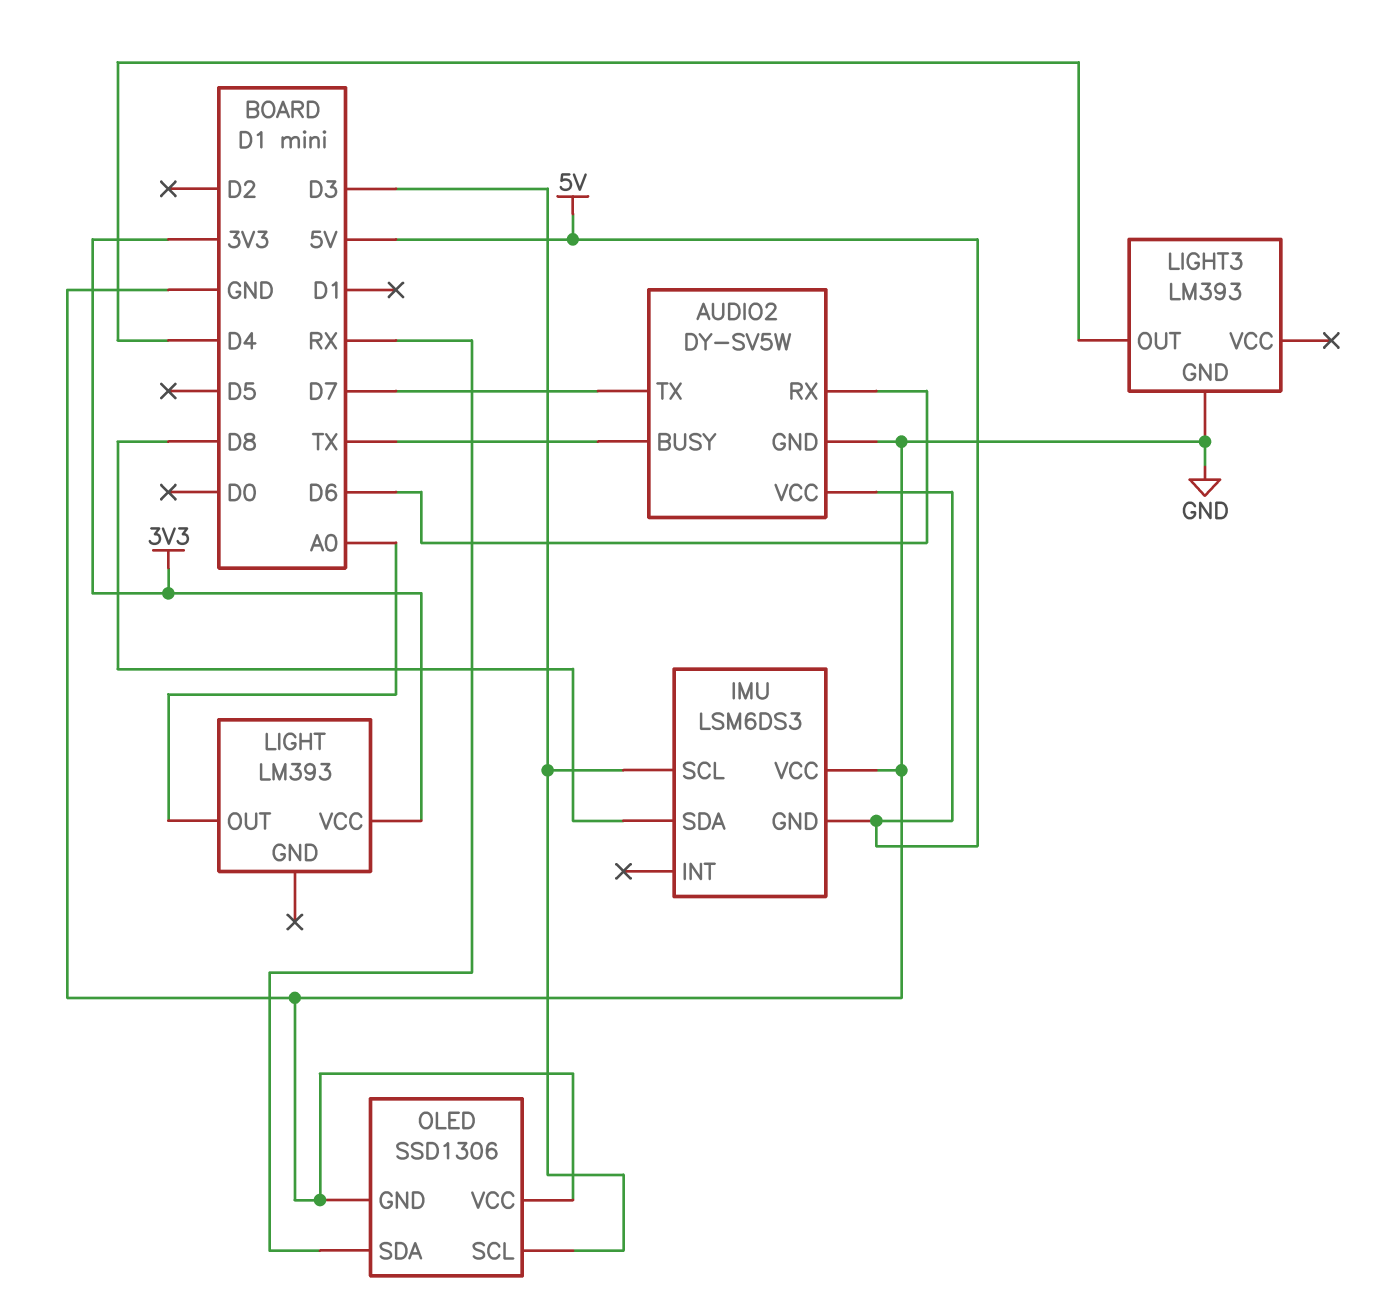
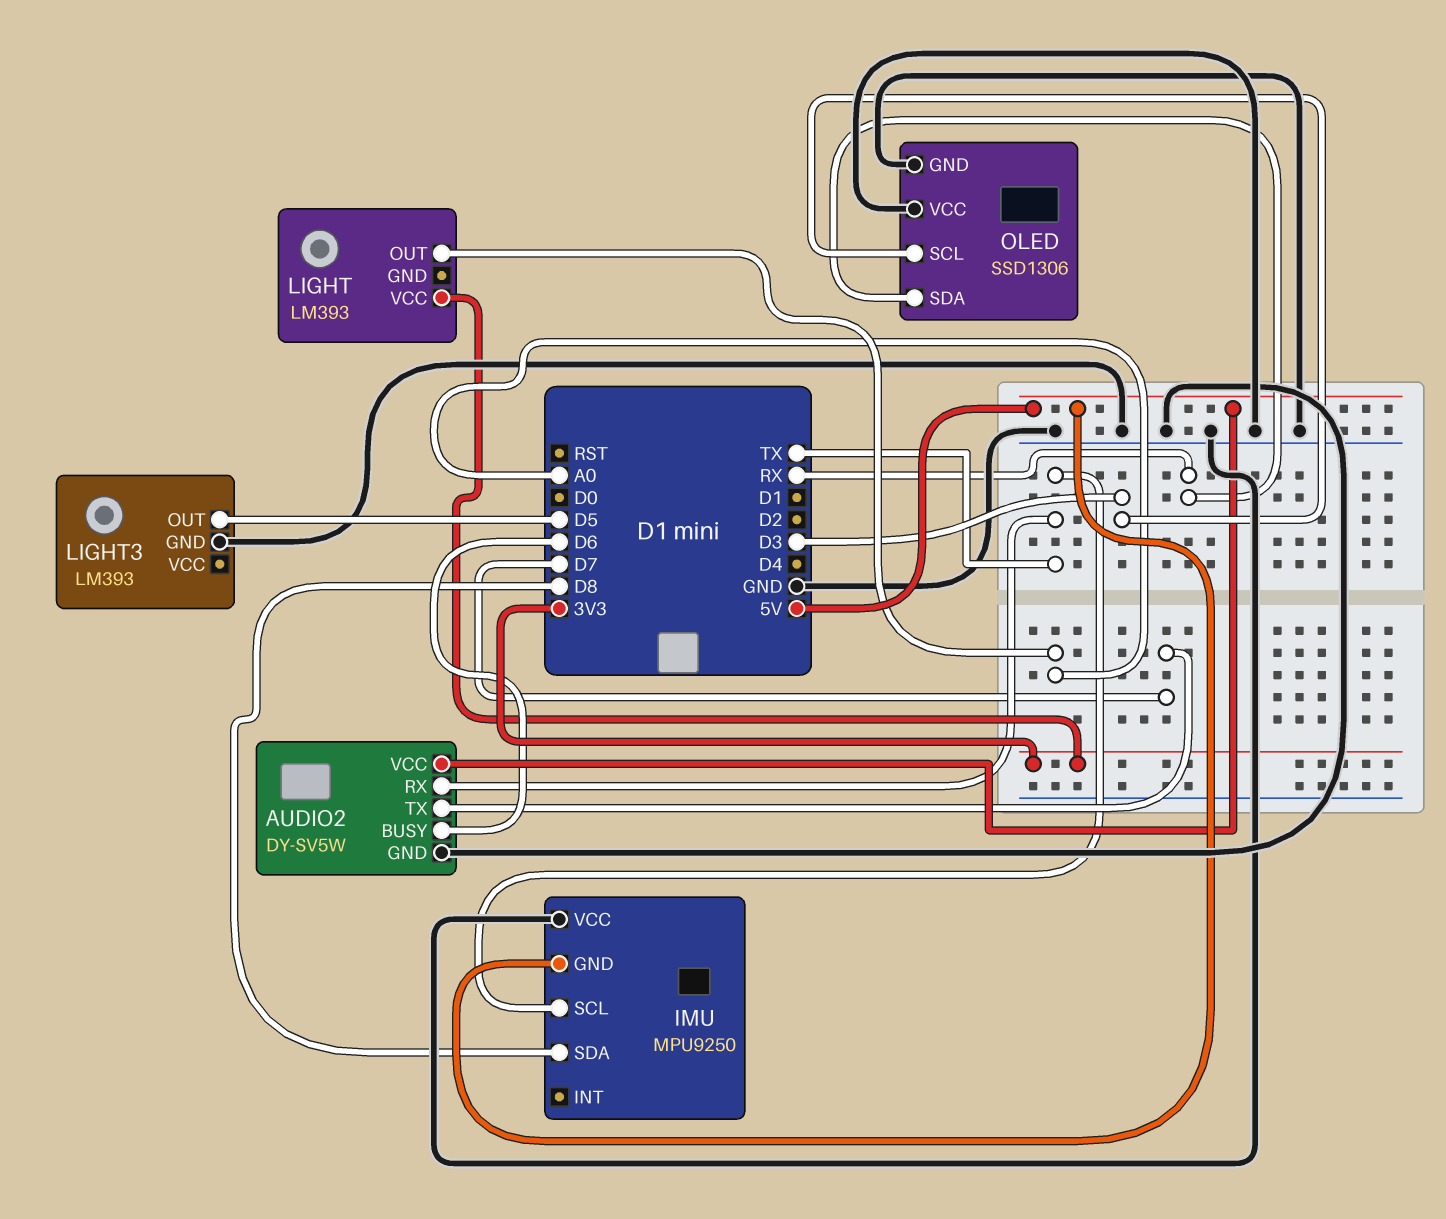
AUDIO2 pin BUSY: TX -> D6
AUDIO2 pin RX: D6 -> TX
IMU: LSM6DS3 -> MPU9250
IMU pin SCL: D3 -> TX
LIGHT3 pin OUT: D4 -> D5

